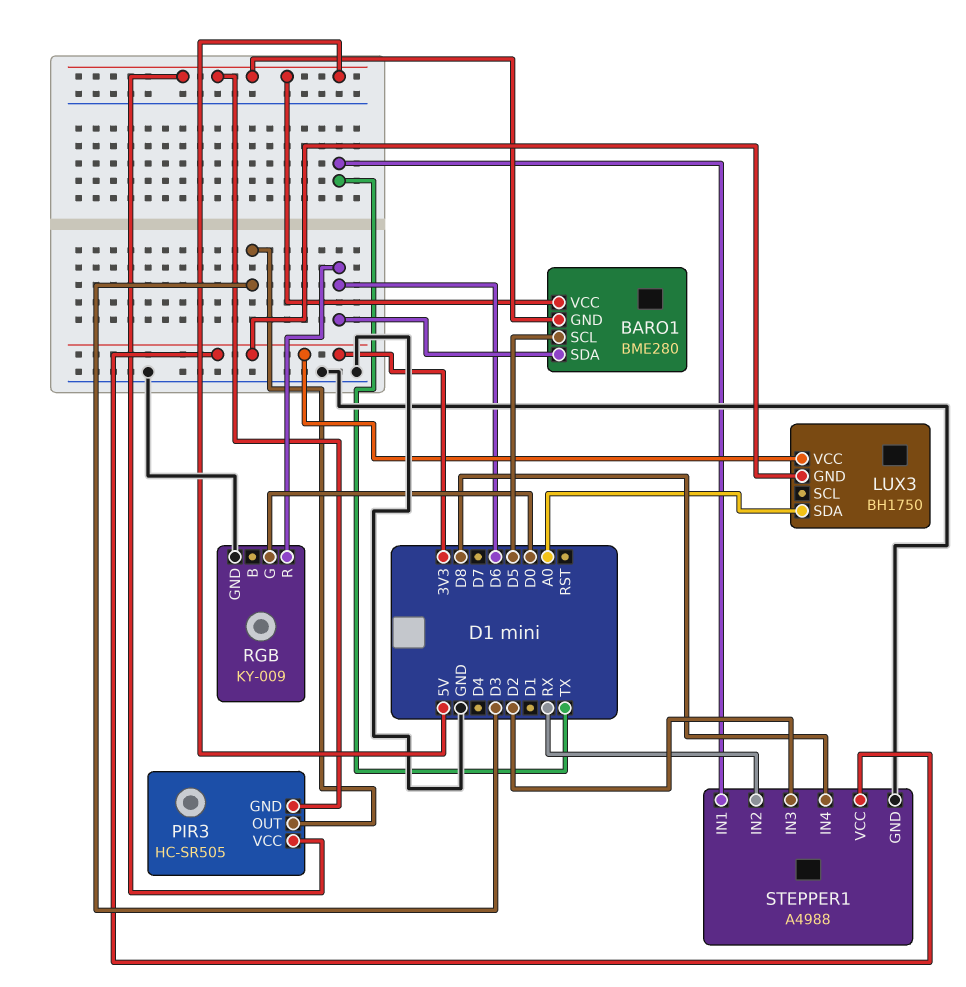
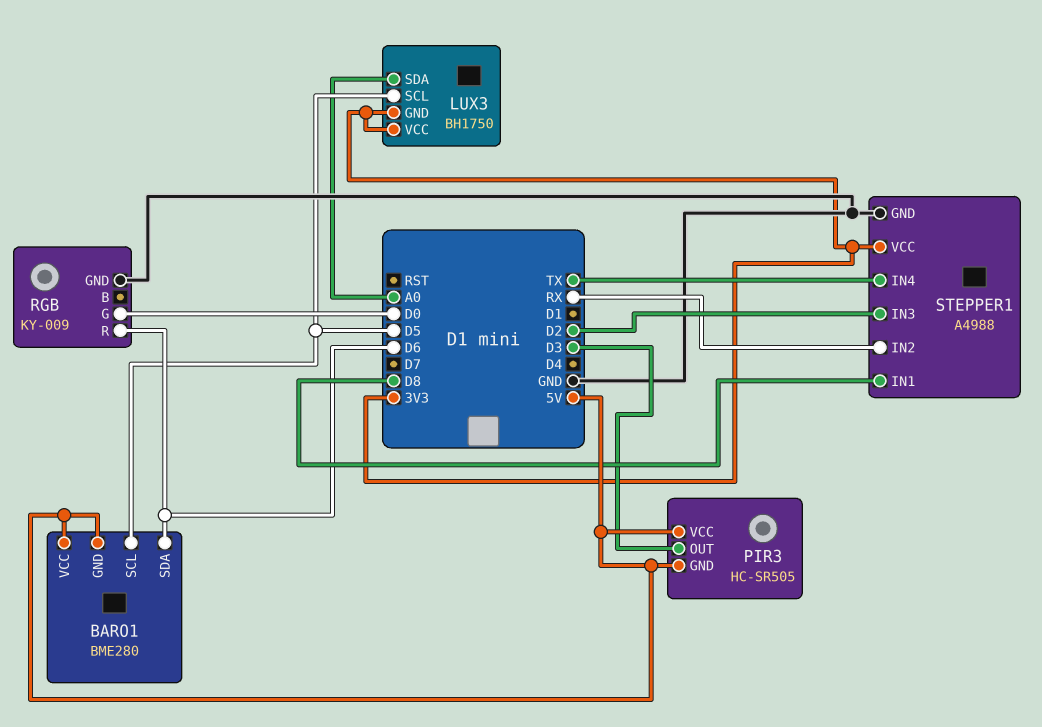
LUX3 pin SCL: none -> D5
STEPPER1 pin IN1: TX -> D8
STEPPER1 pin IN4: D8 -> TX

